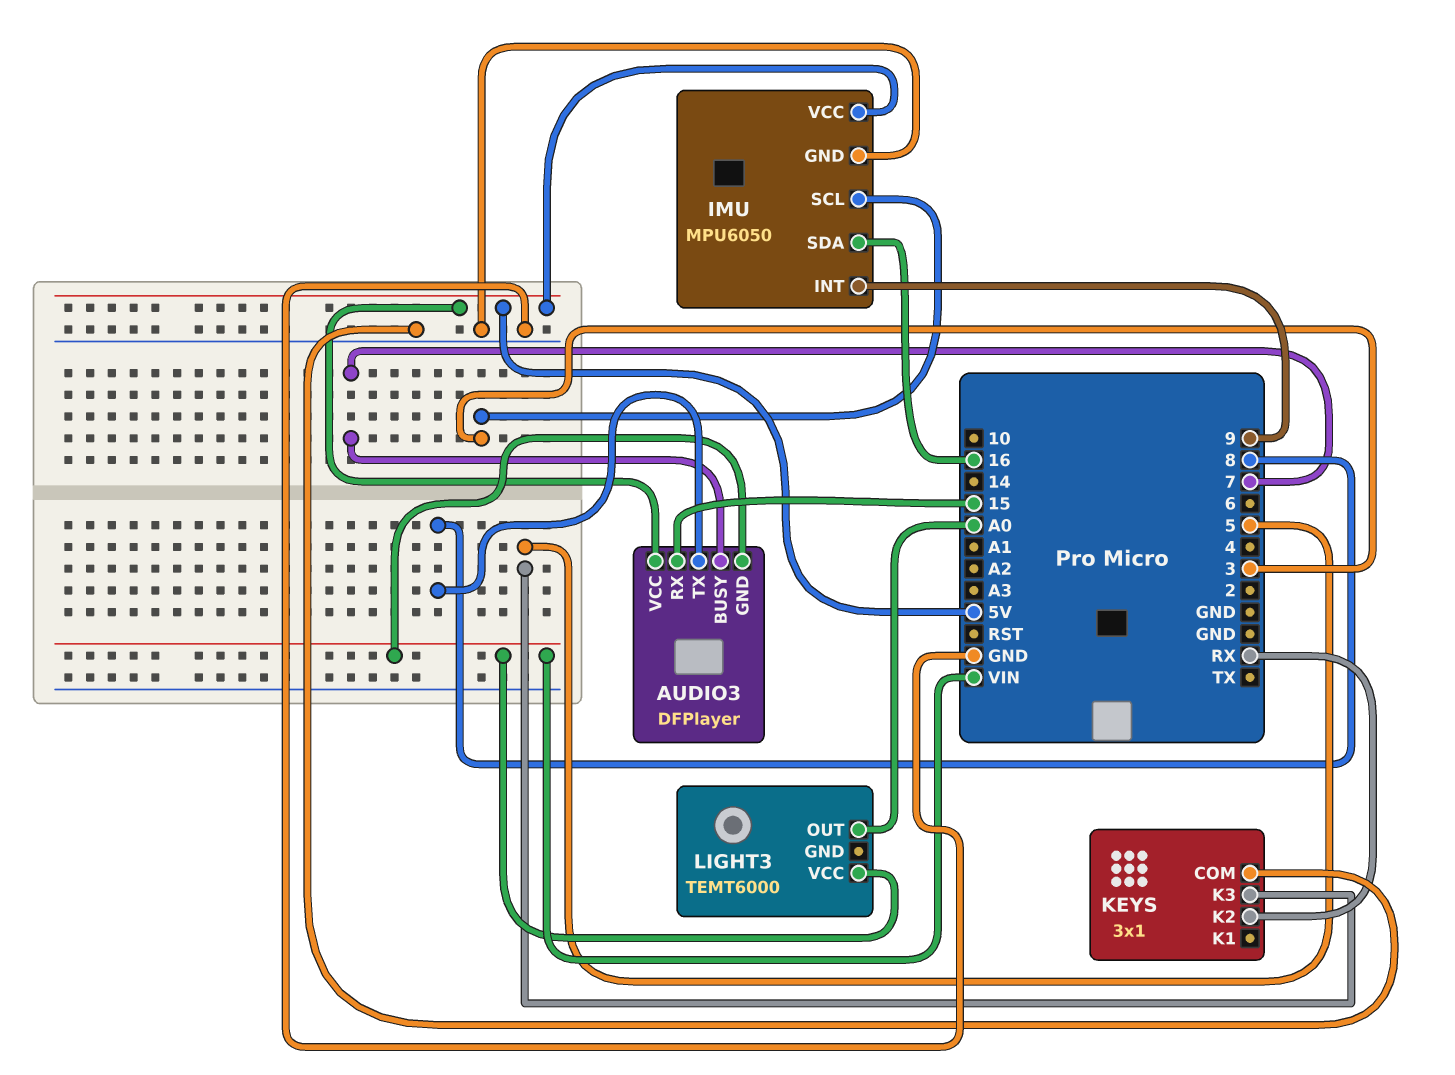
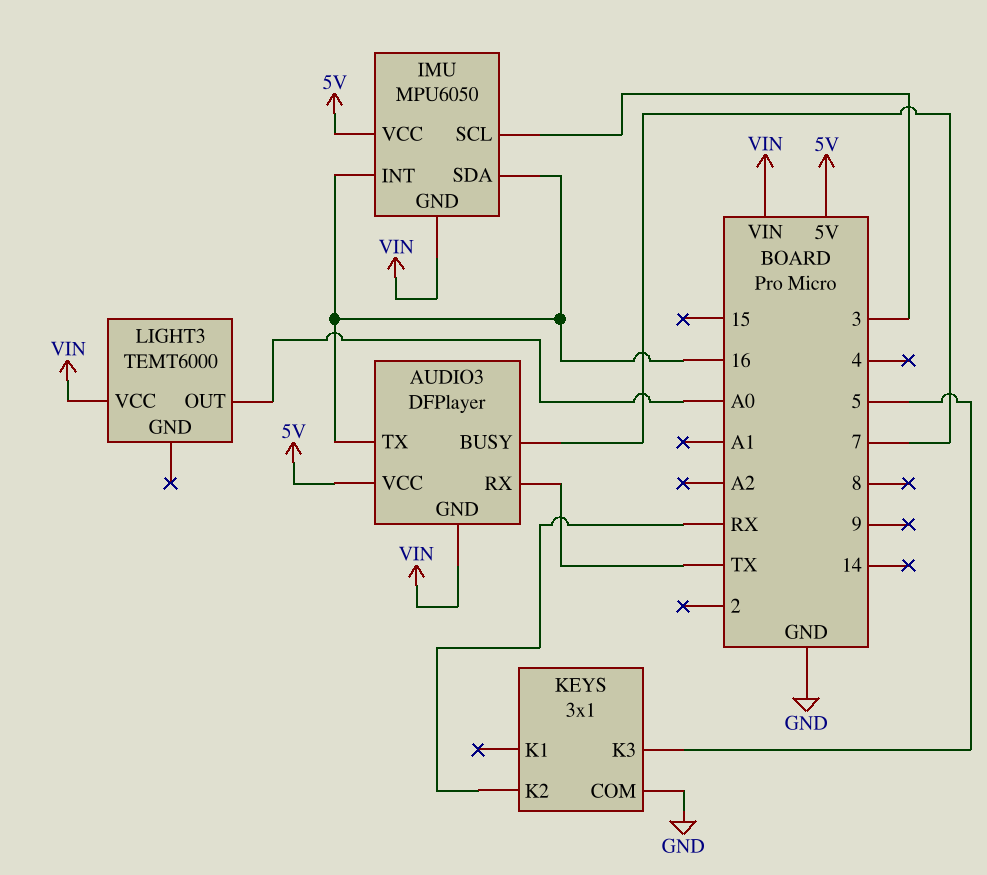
AUDIO3 pin RX: 15 -> TX
AUDIO3 pin TX: 8 -> 16
IMU pin GND: GND -> VIN
IMU pin INT: 9 -> 16

